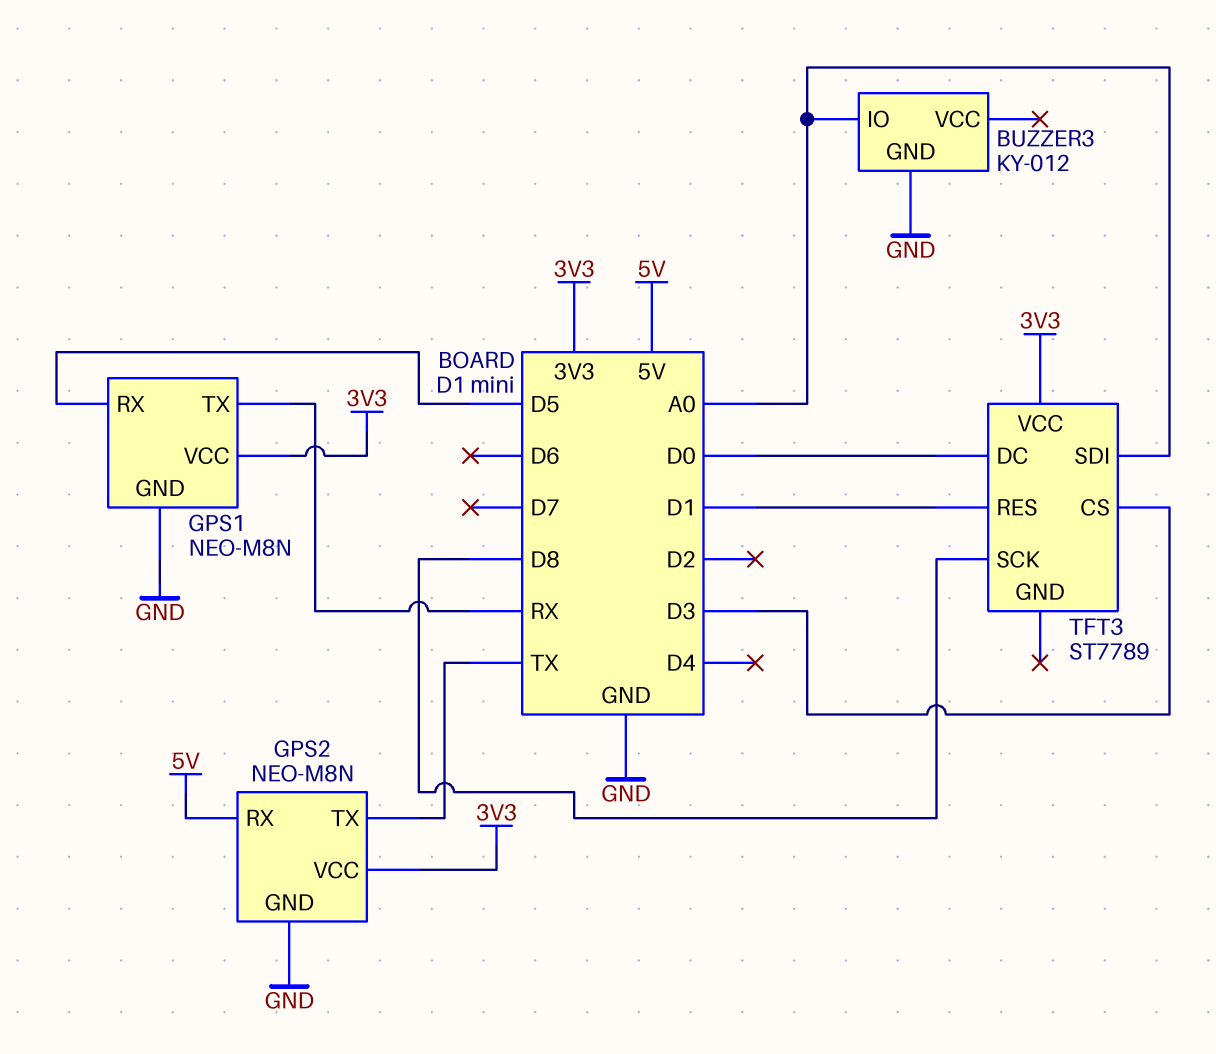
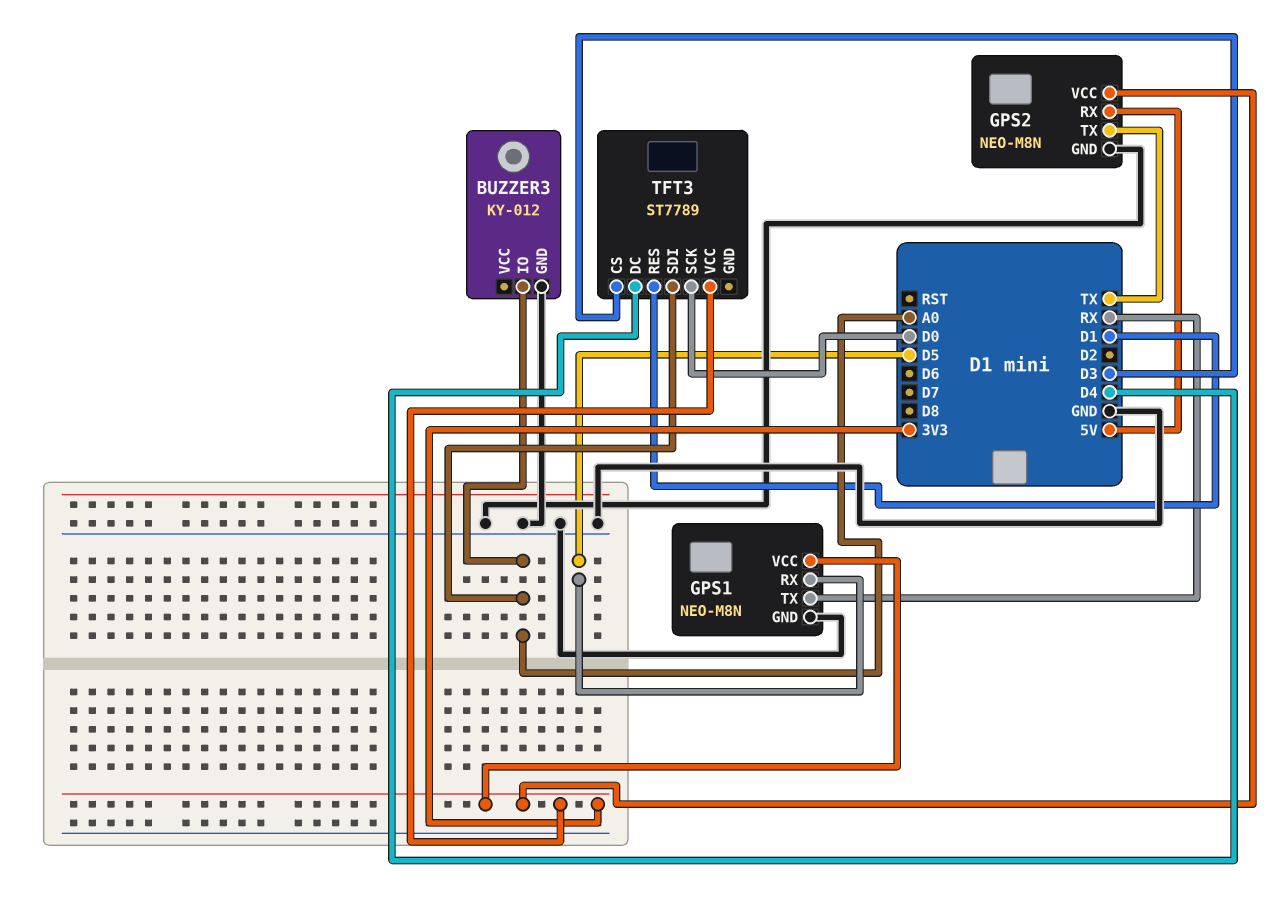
TFT3 pin DC: D0 -> D4
TFT3 pin SCK: D8 -> D0

